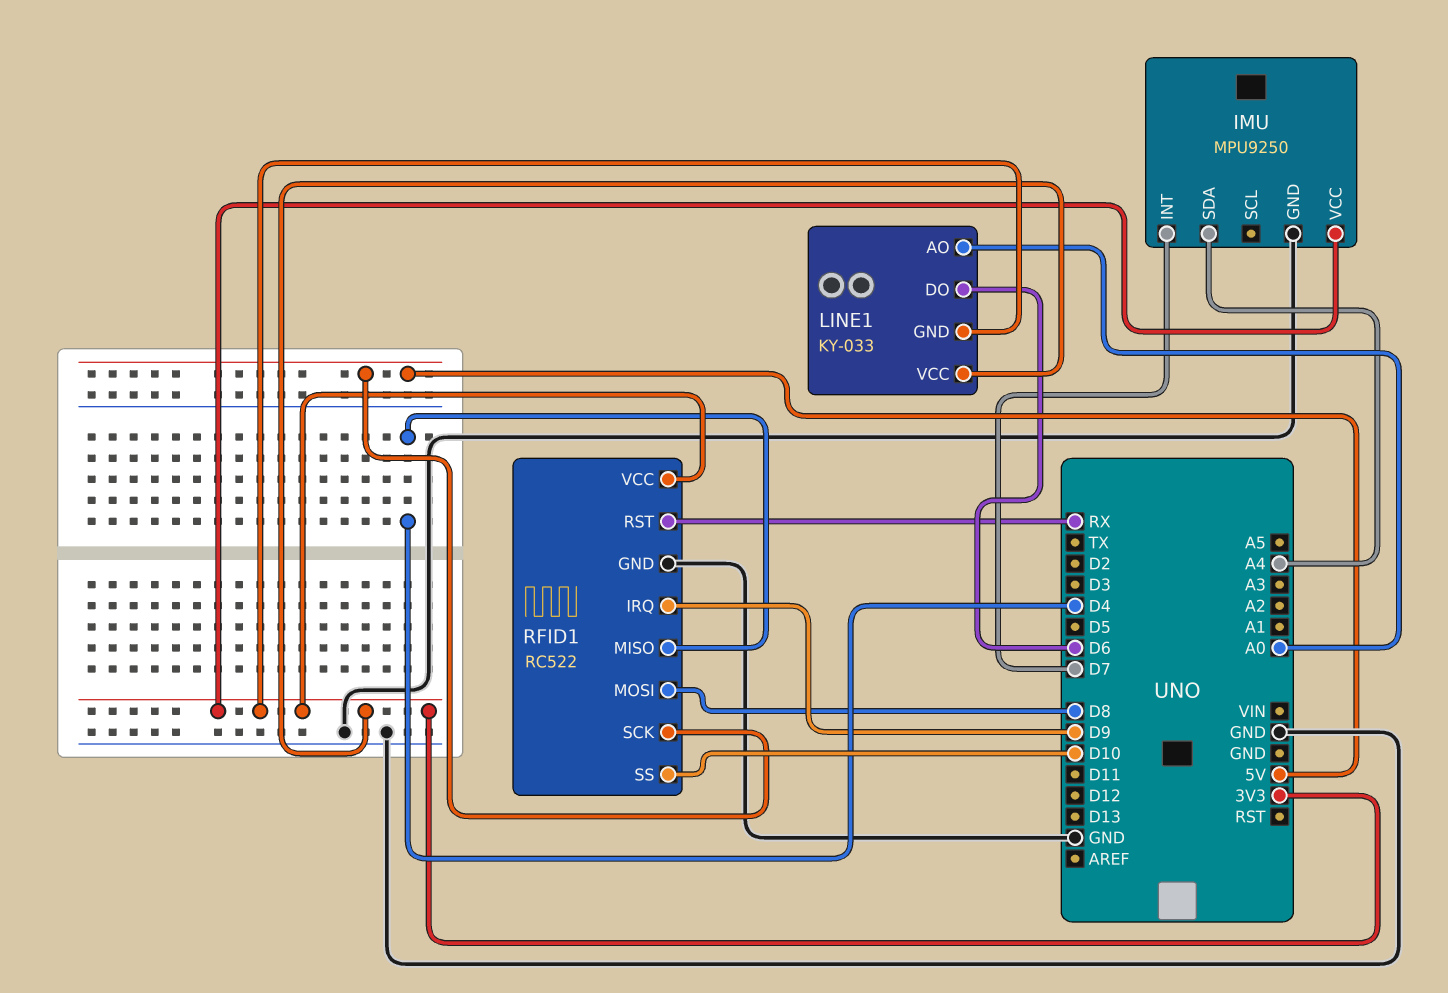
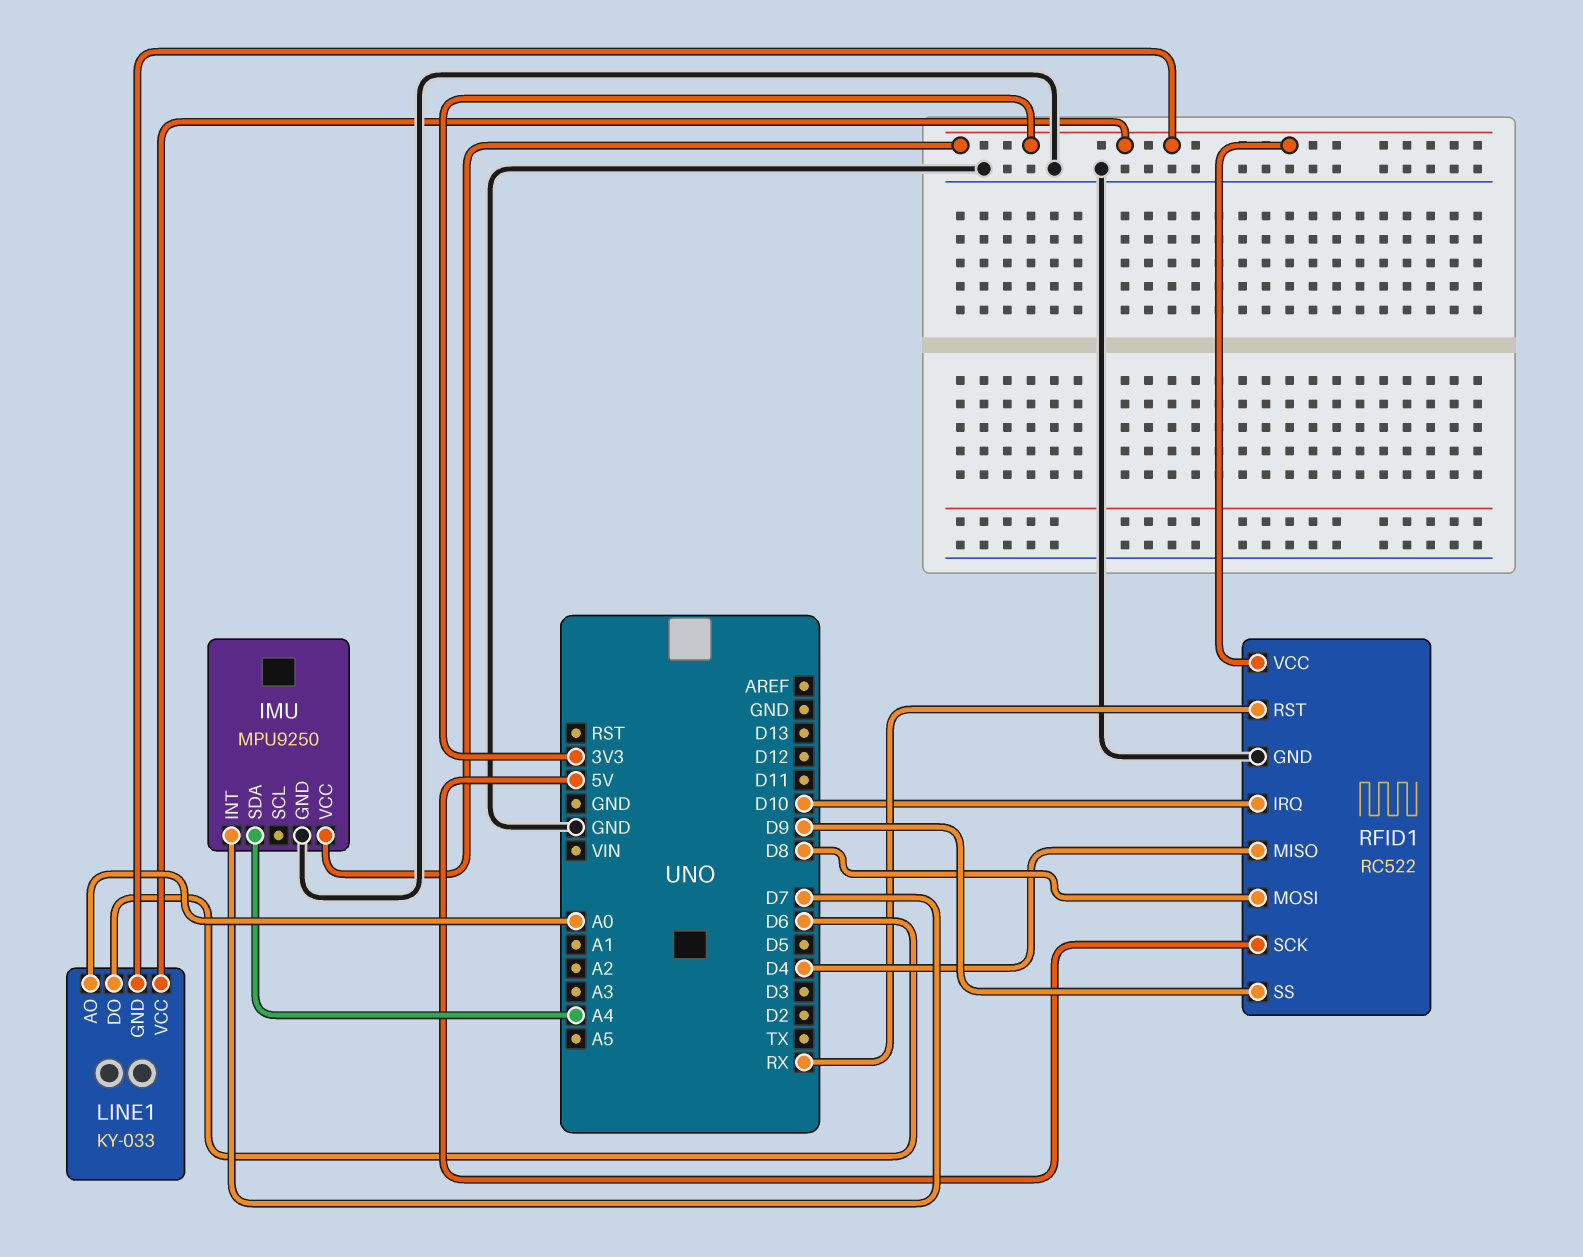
RFID1 pin IRQ: D9 -> D10
RFID1 pin SS: D10 -> D9

